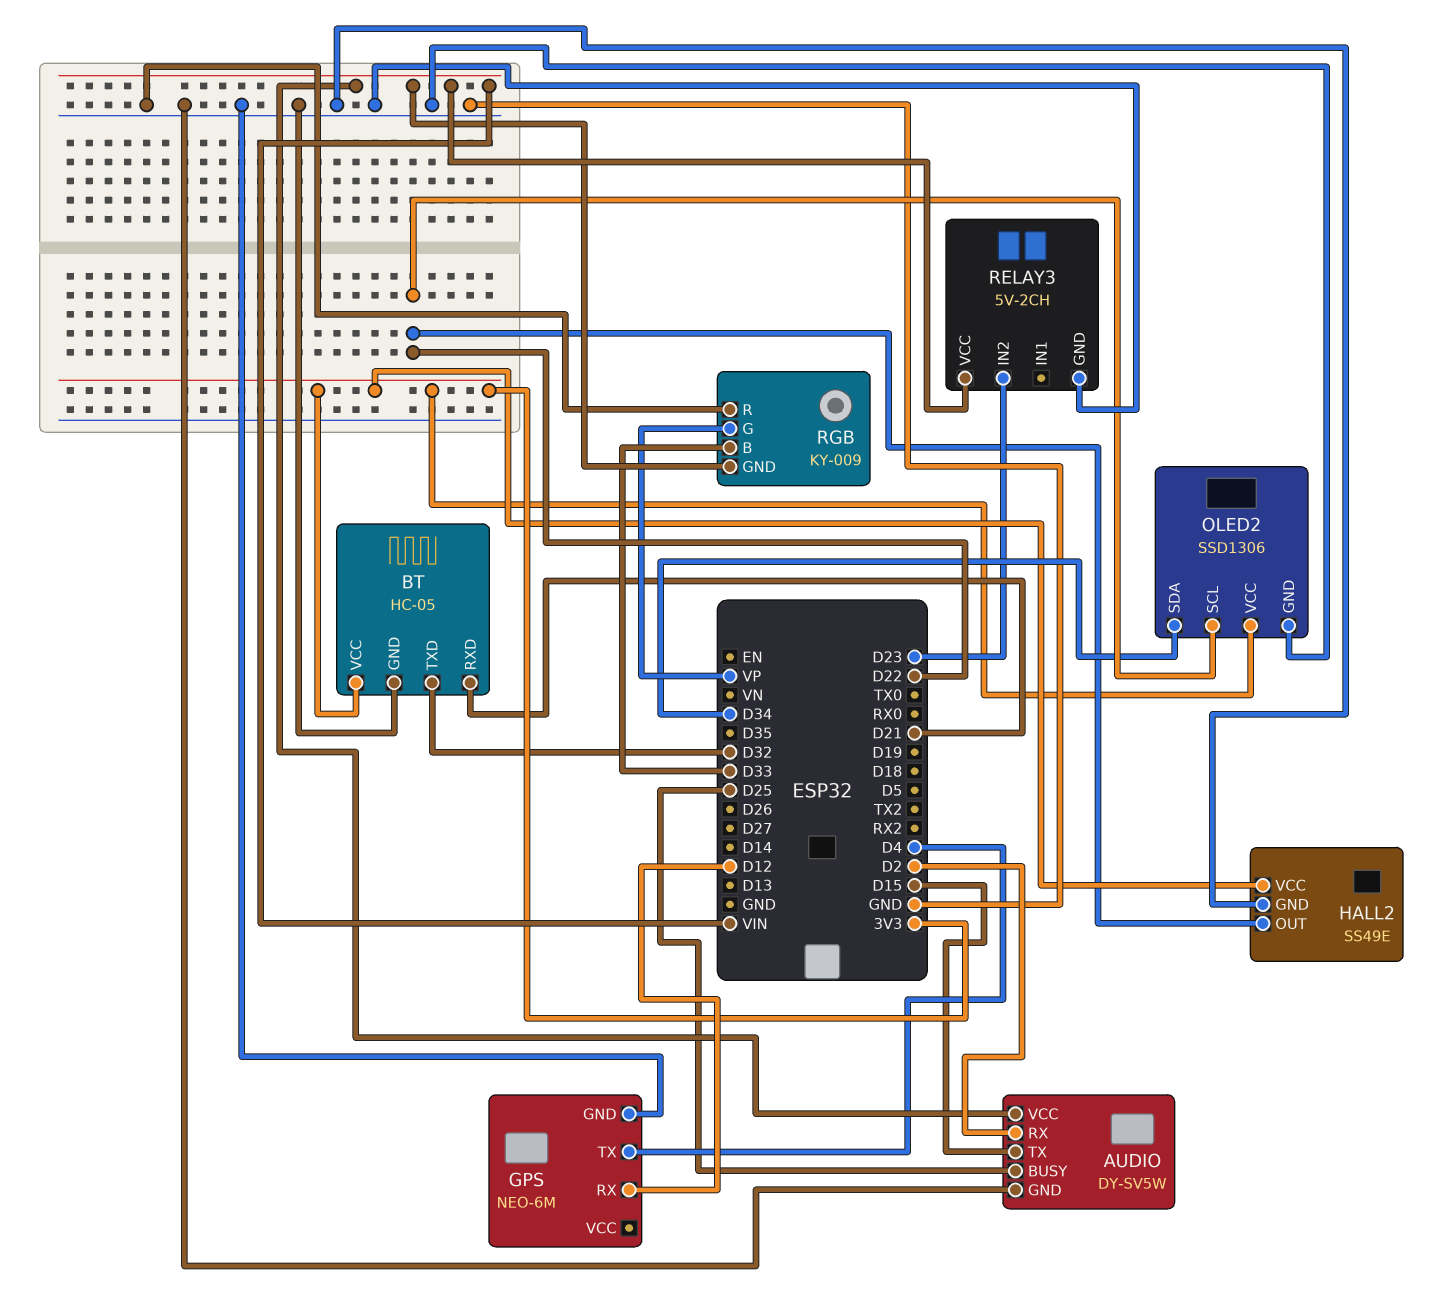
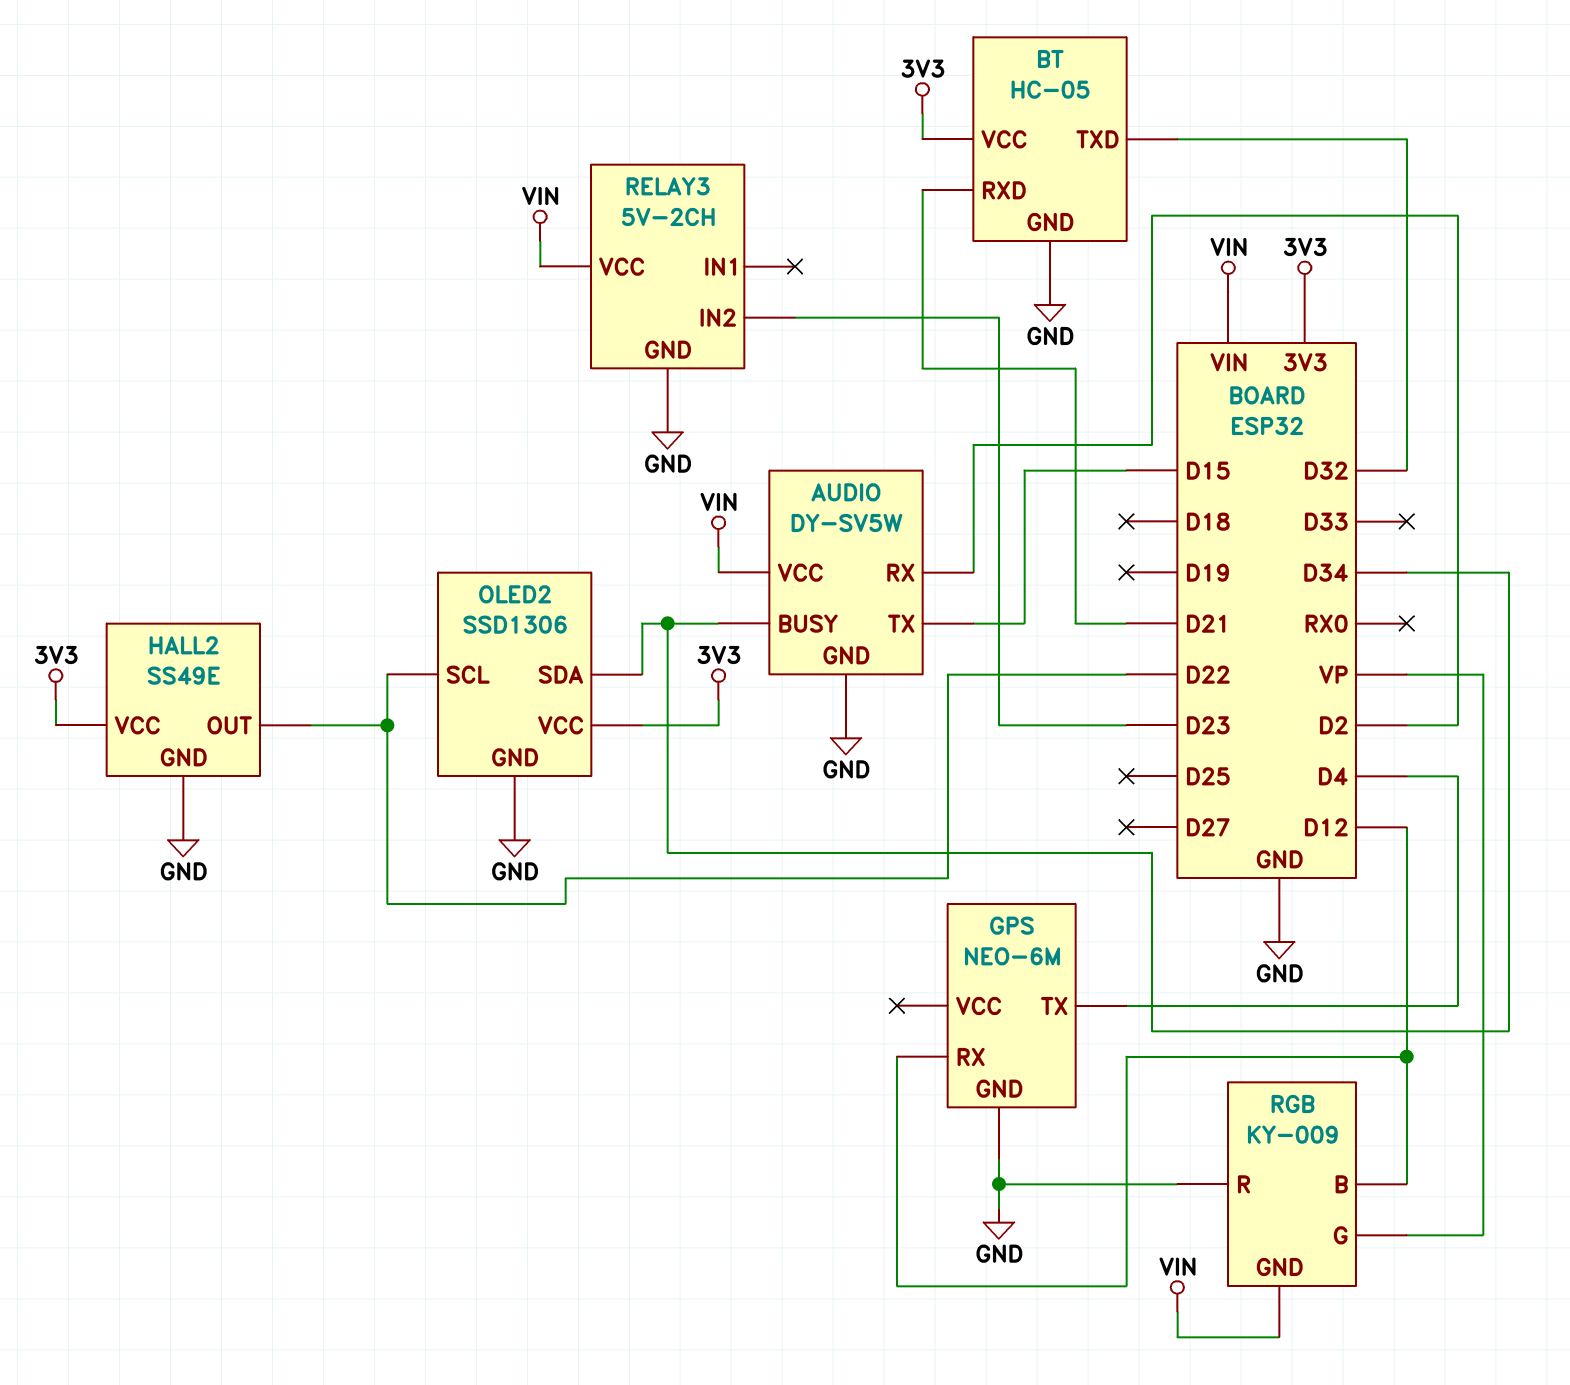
AUDIO pin BUSY: D25 -> D34
RGB pin B: D33 -> D12

